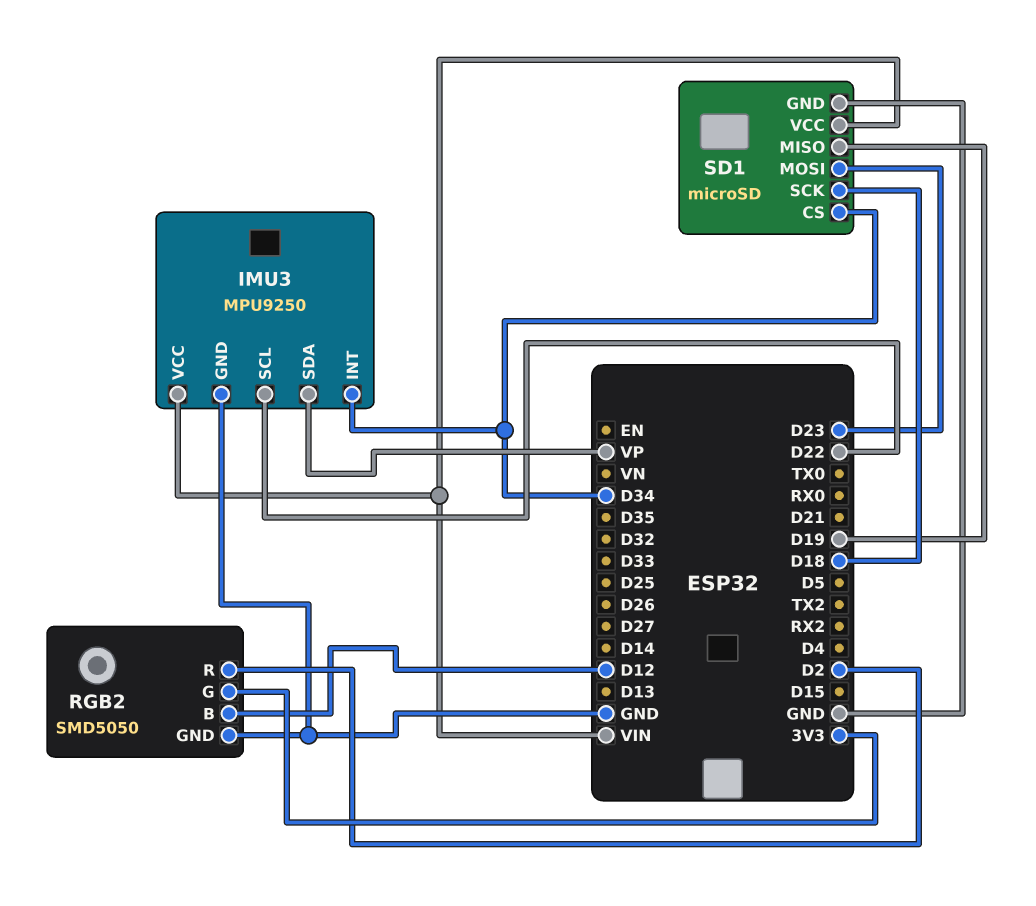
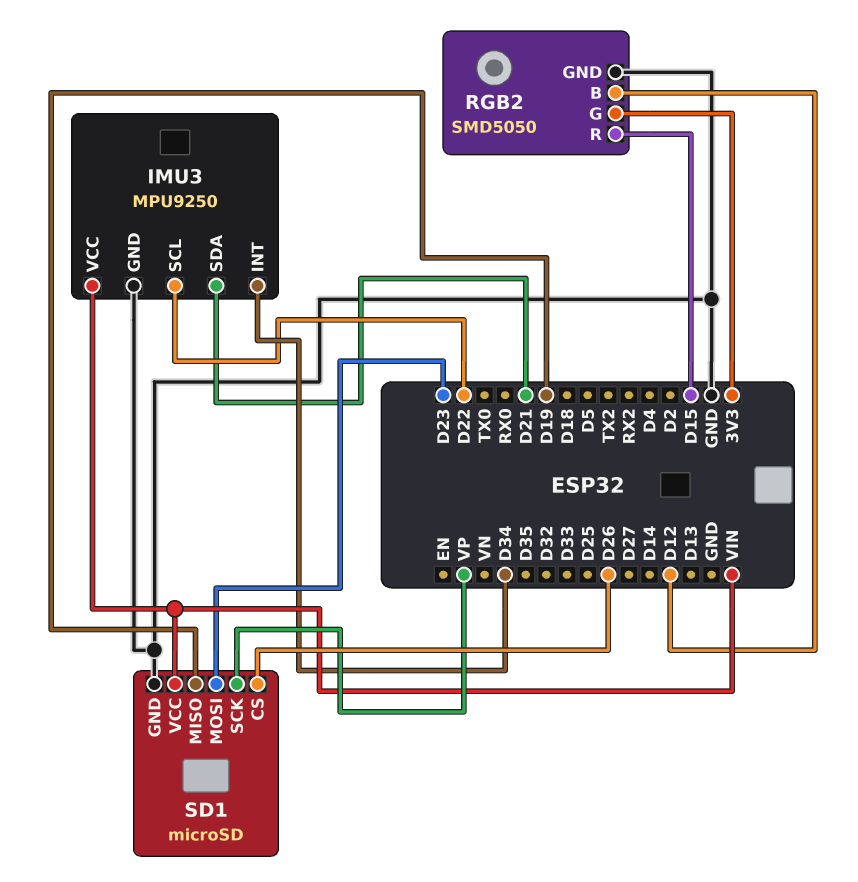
IMU3 pin SDA: VP -> D21
RGB2 pin R: D2 -> D15
SD1 pin CS: D34 -> D26
SD1 pin SCK: D18 -> VP

